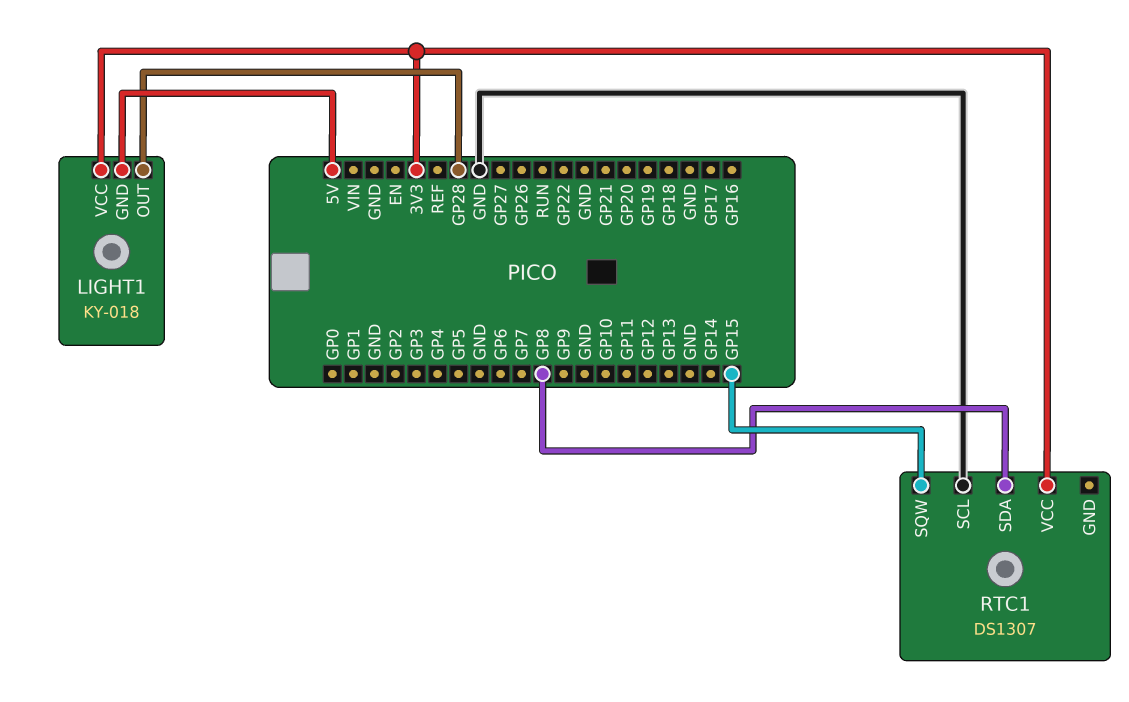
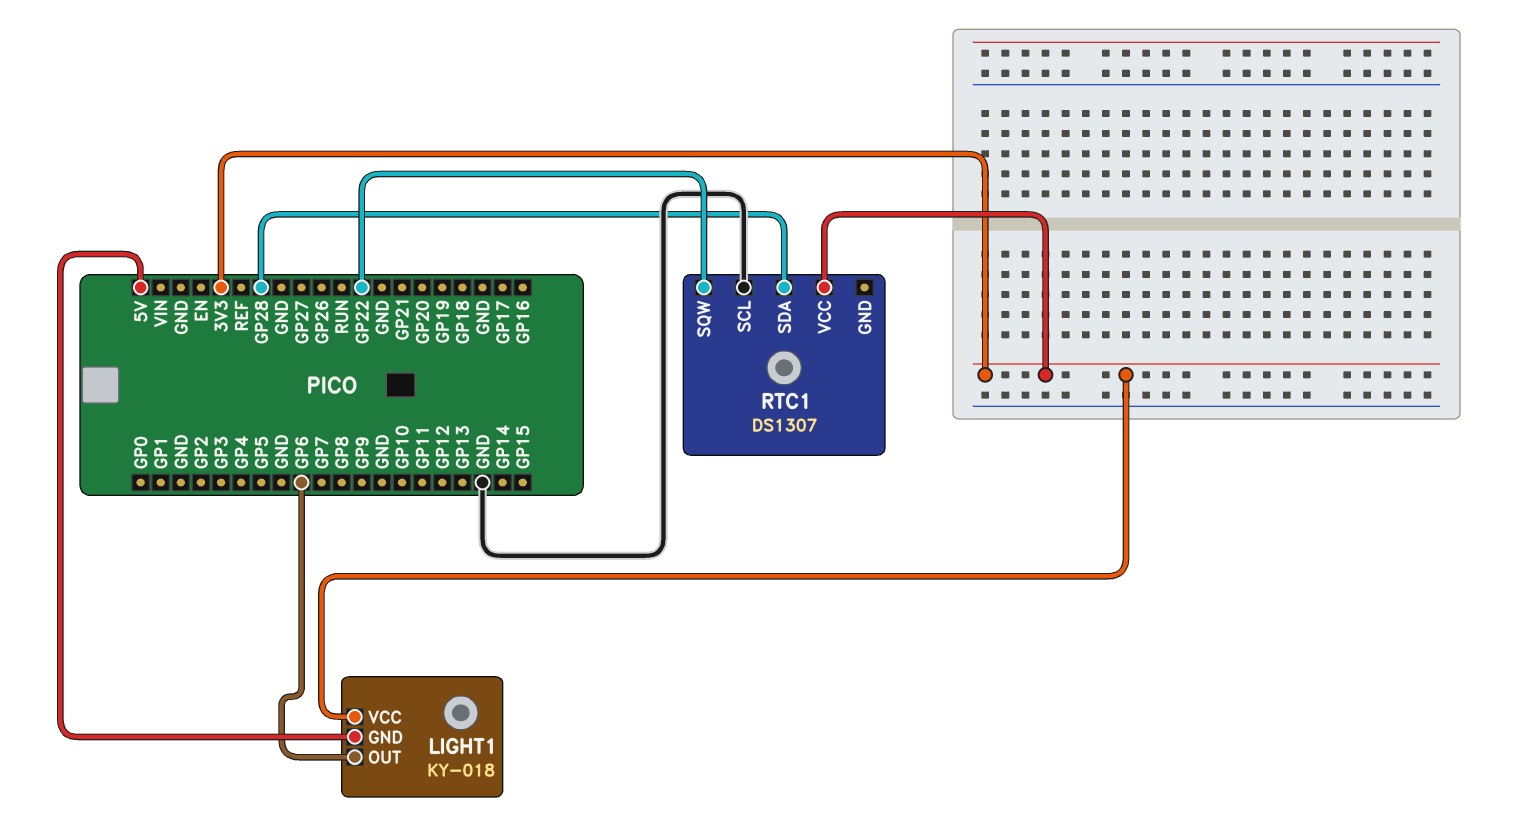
LIGHT1 pin OUT: GP28 -> GP6
RTC1 pin SDA: GP8 -> GP28
RTC1 pin SQW: GP15 -> GP22

